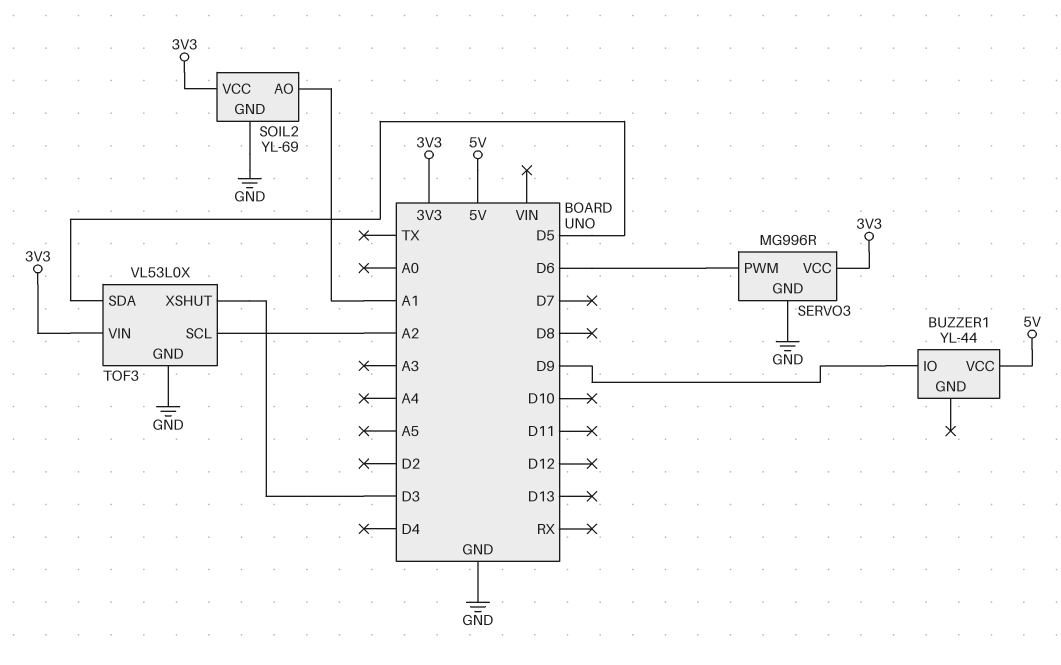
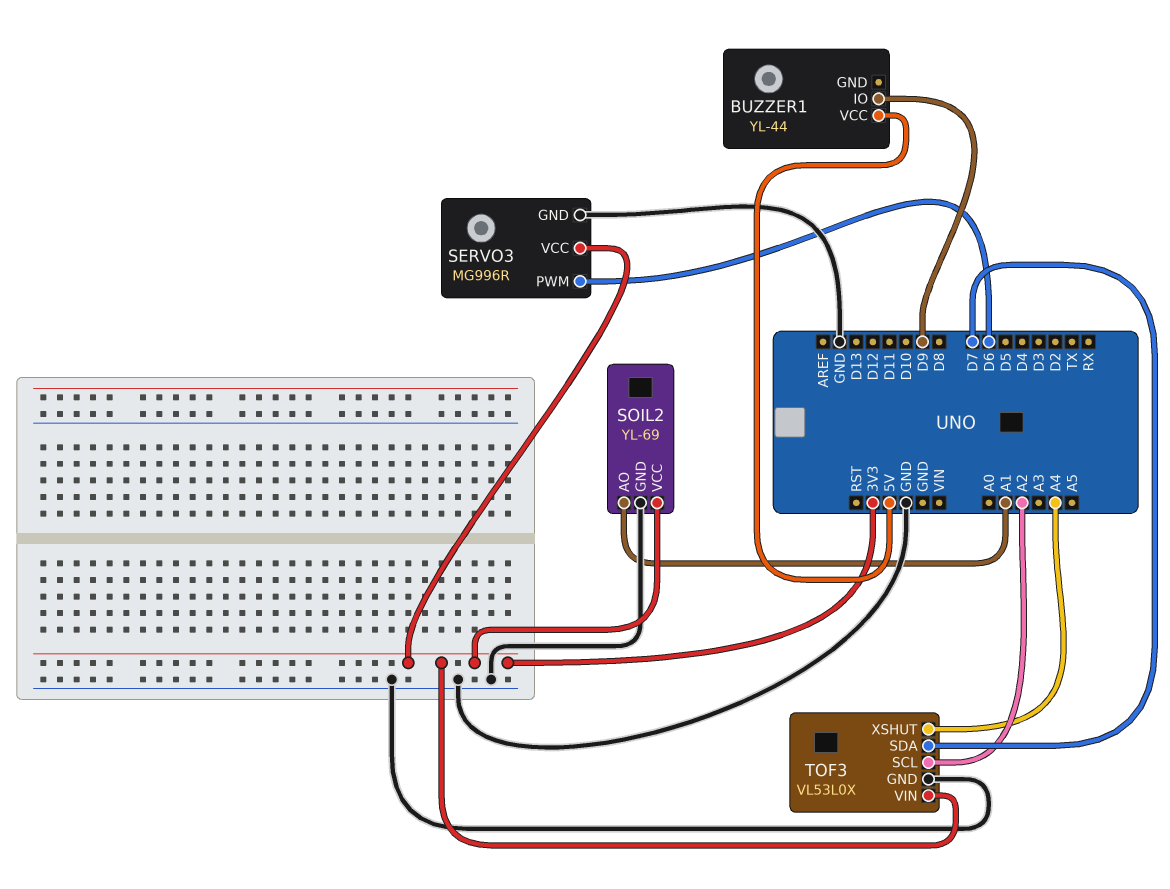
TOF3 pin SDA: D5 -> D7
TOF3 pin XSHUT: D3 -> A4

